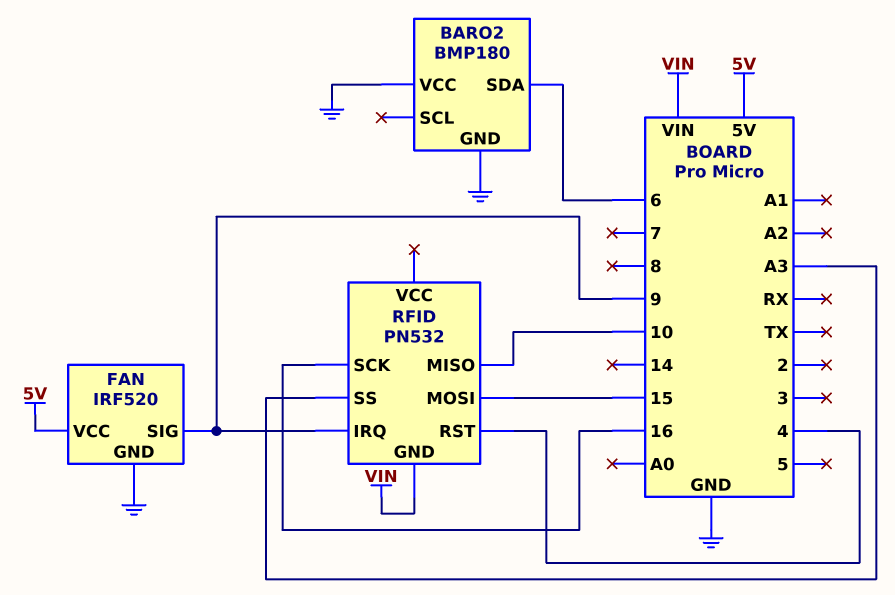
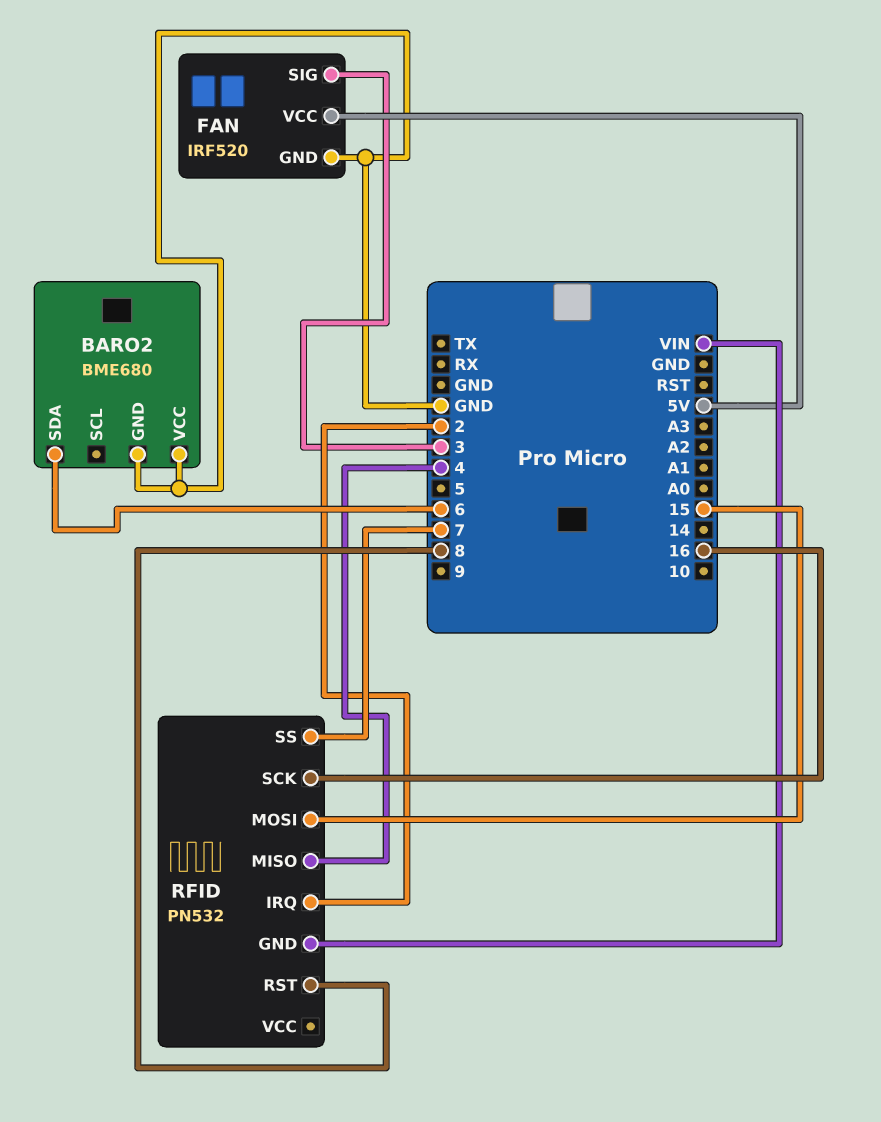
BARO2: BMP180 -> BME680
FAN pin SIG: 9 -> 3
RFID pin IRQ: 9 -> 2
RFID pin MISO: 10 -> 4
RFID pin RST: 4 -> 8
RFID pin SS: A3 -> 7

